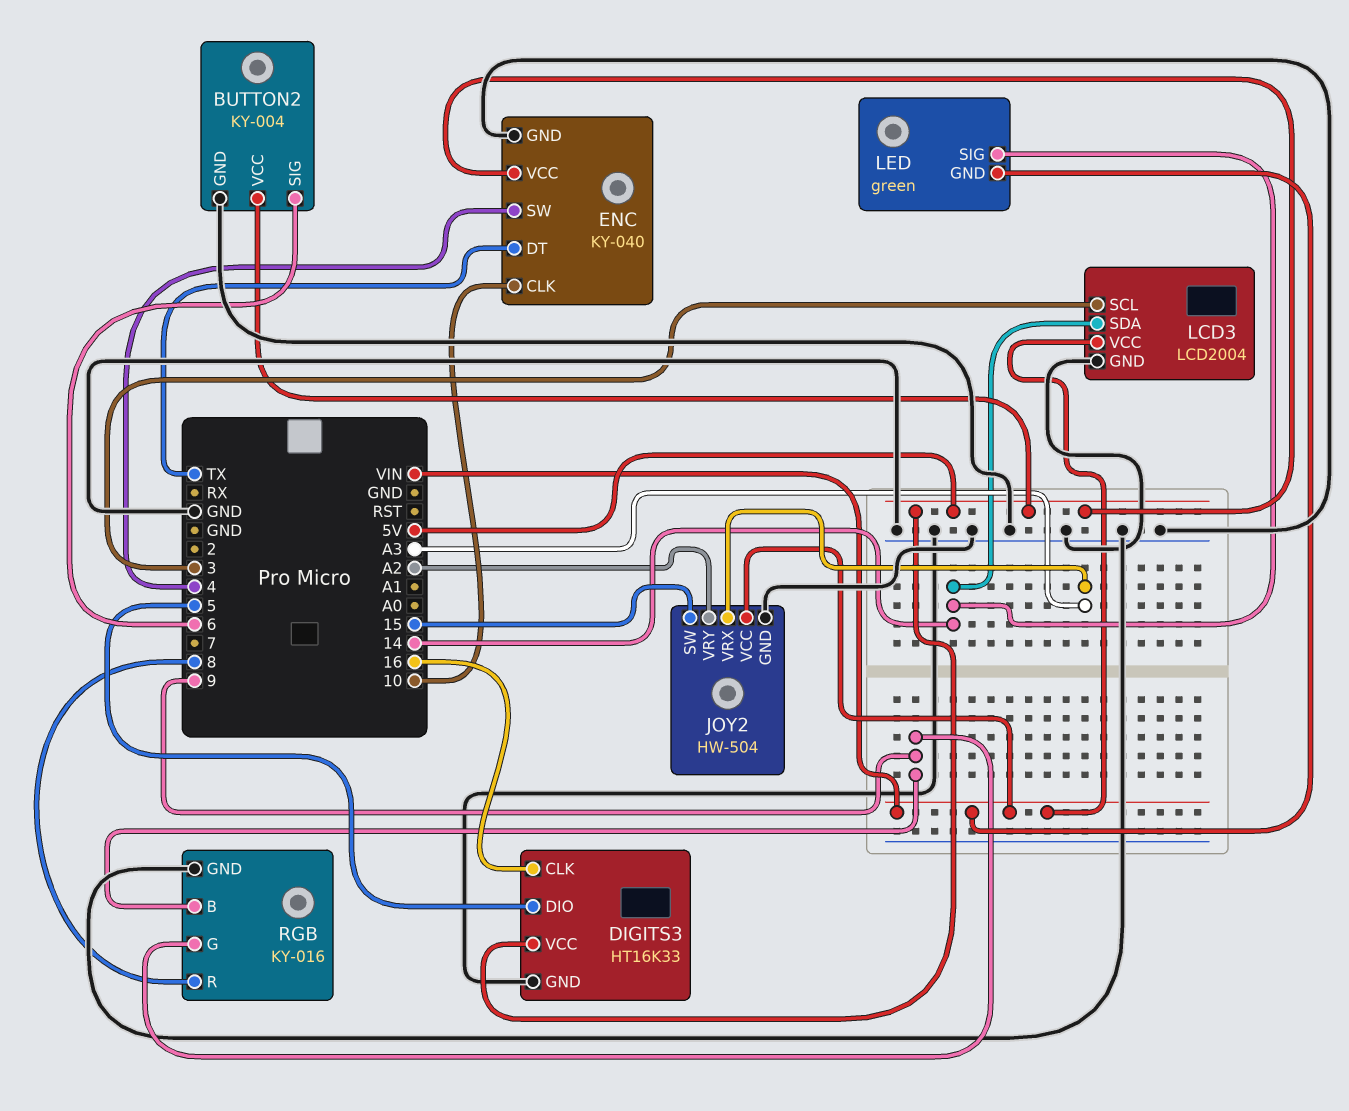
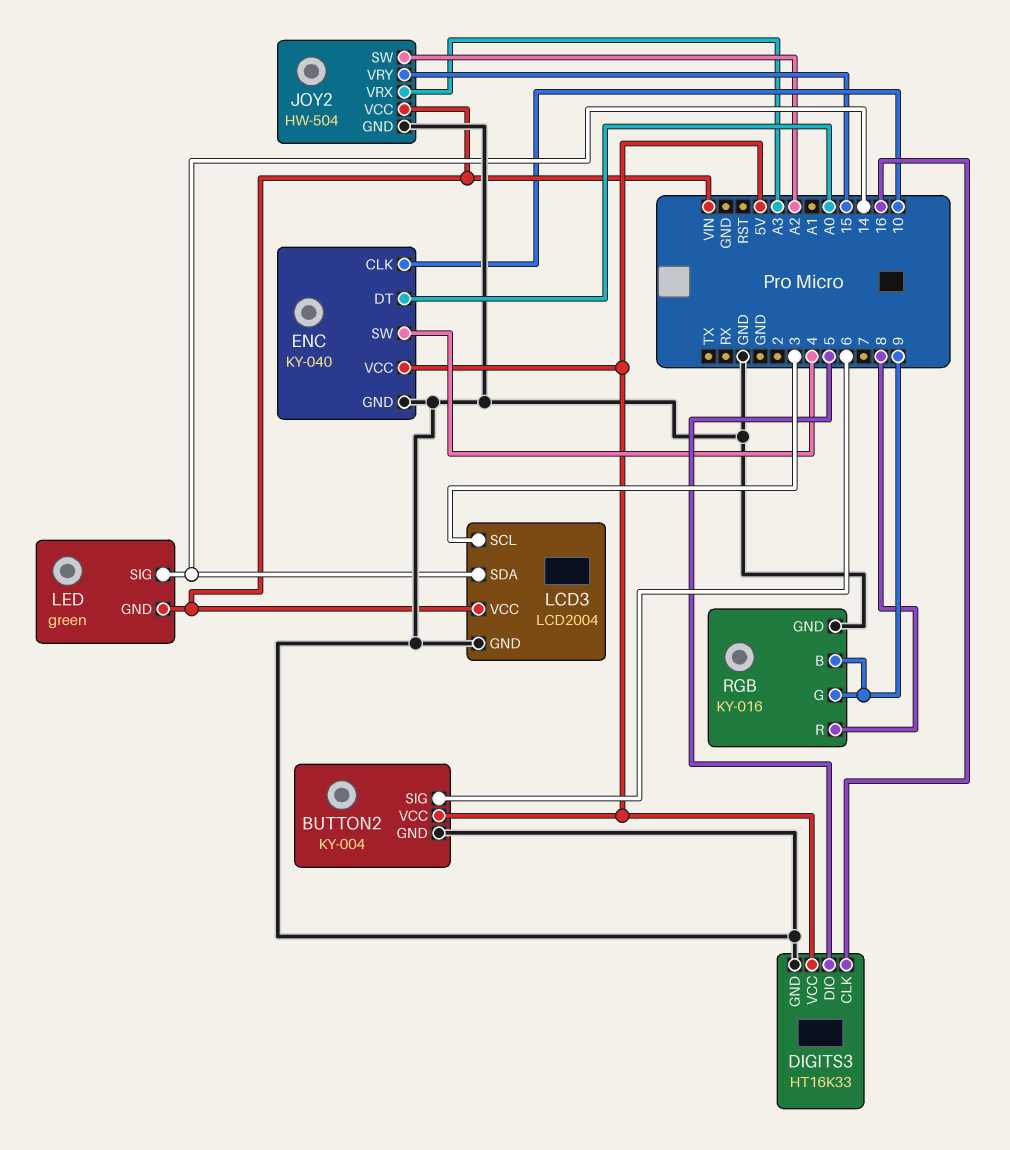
ENC pin DT: TX -> A0
JOY2 pin SW: 15 -> A2
JOY2 pin VRY: A2 -> 15

